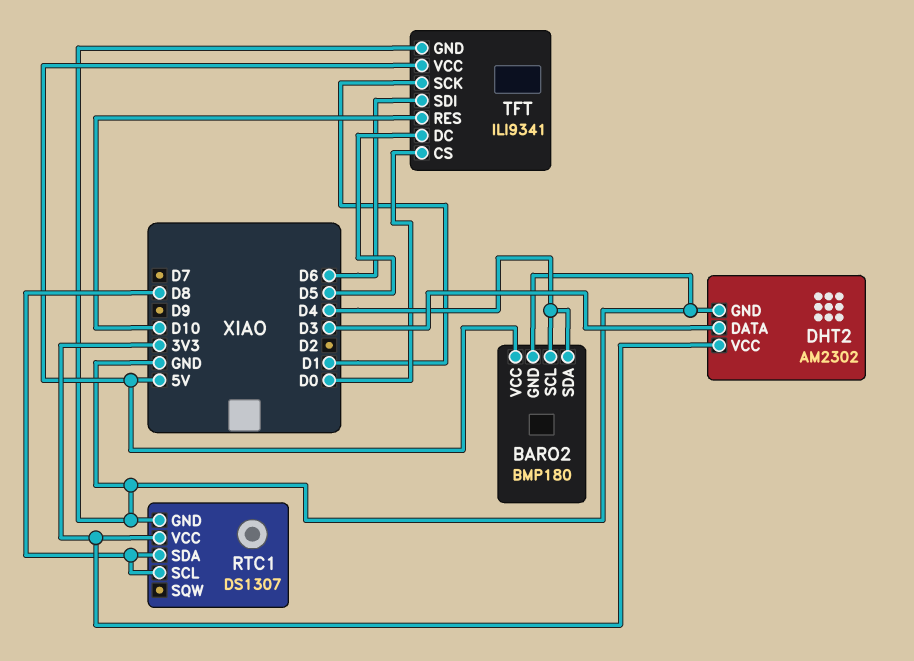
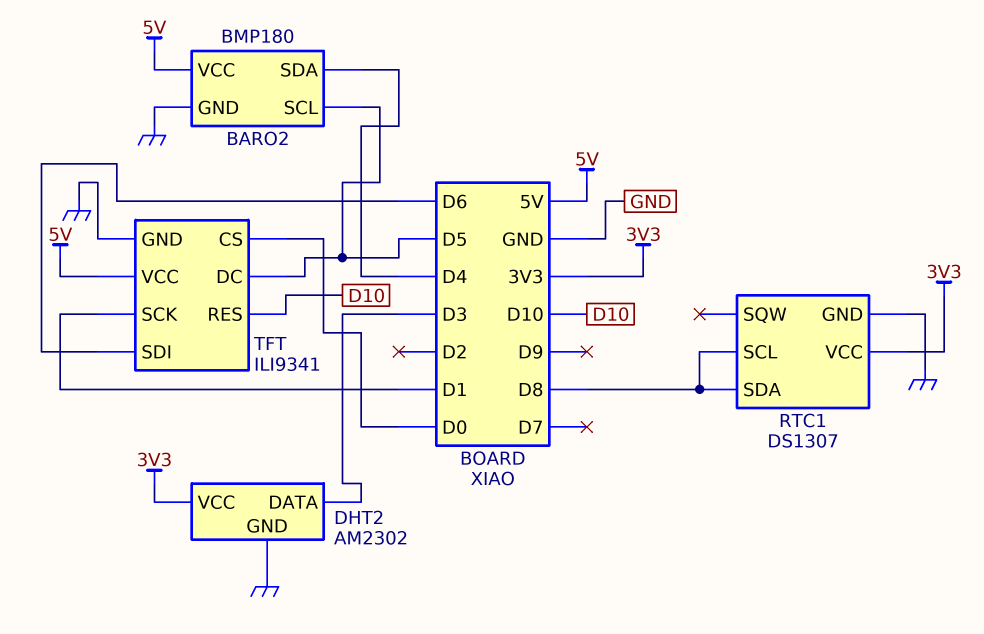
BARO2 pin SCL: D4 -> D5

